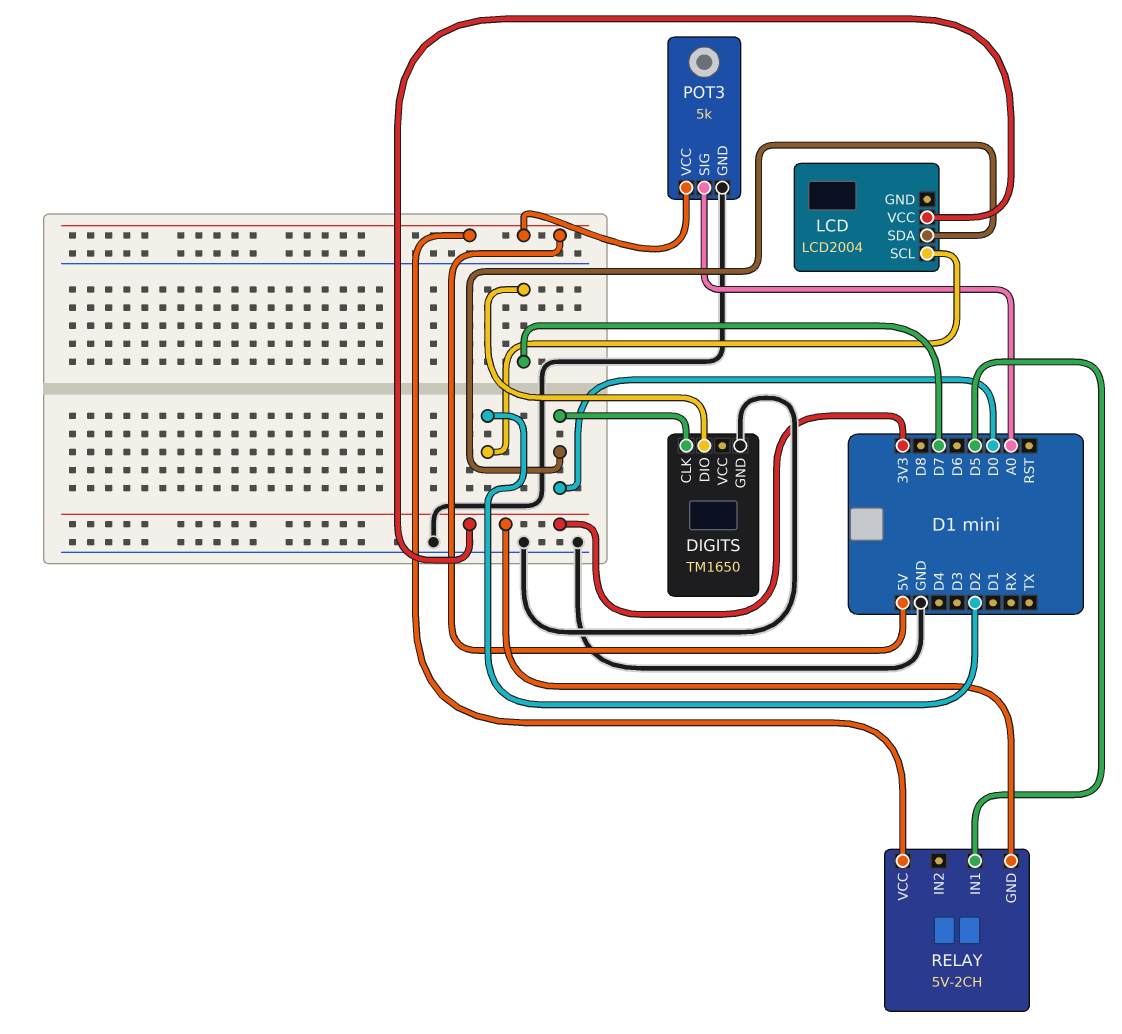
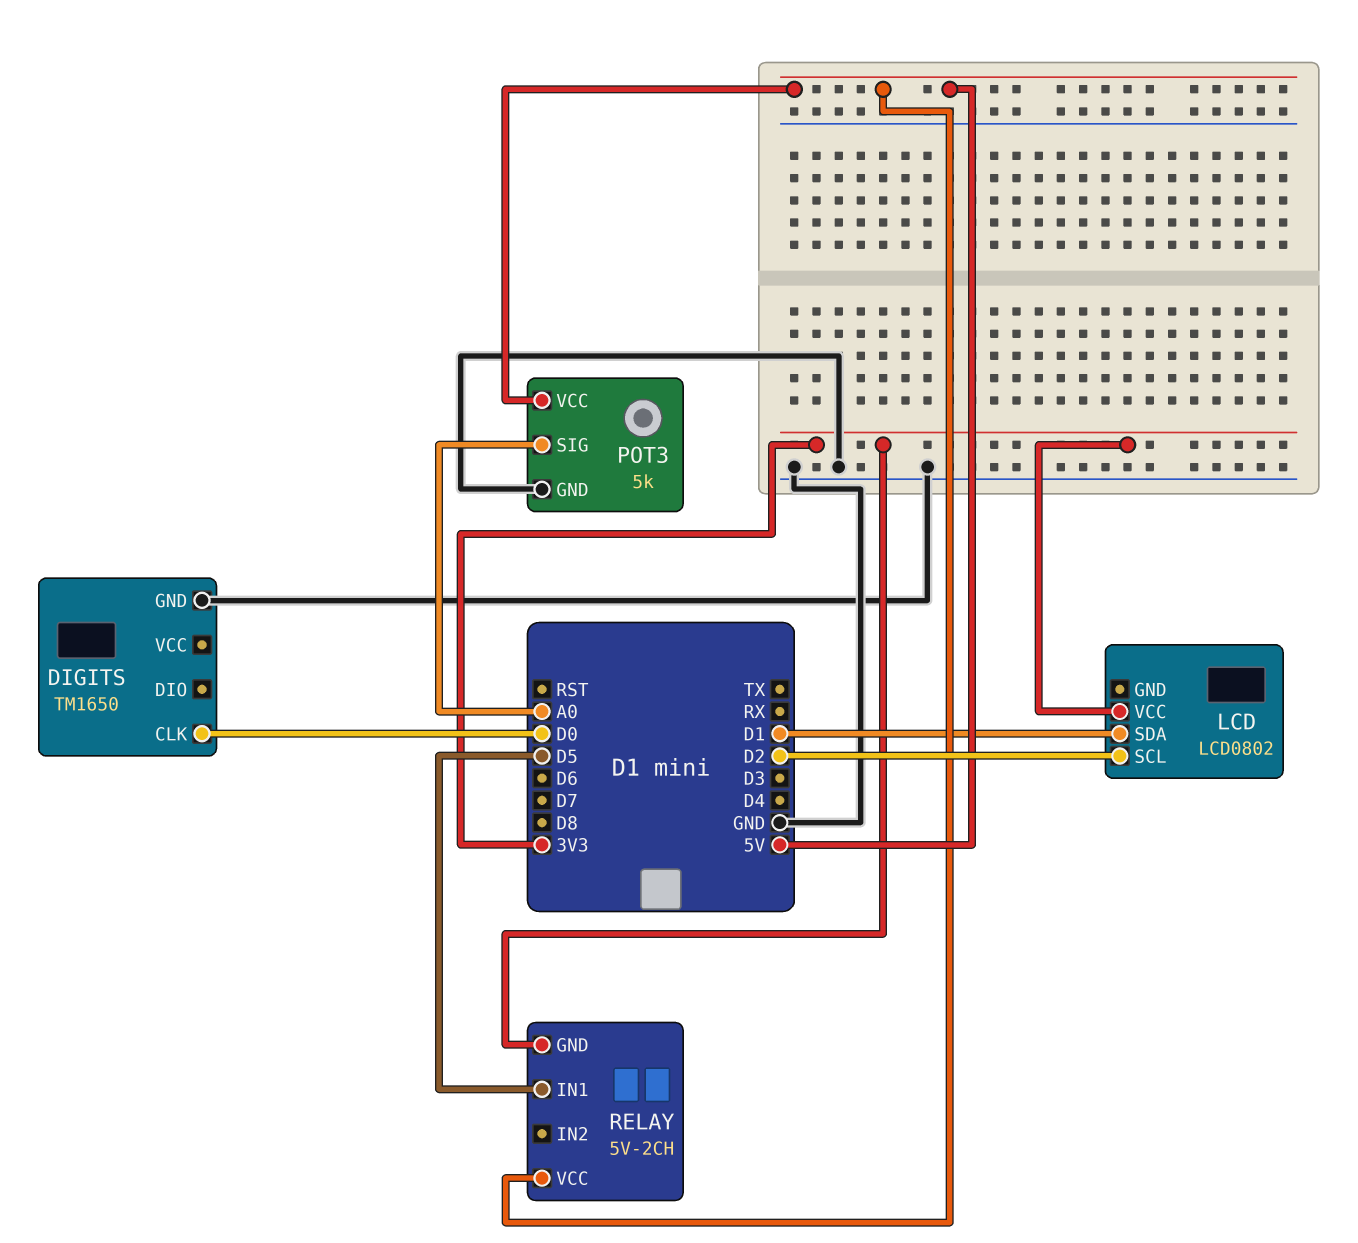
DIGITS pin DIO: D7 -> none
LCD: LCD2004 -> LCD0802
LCD pin SDA: D0 -> D1

